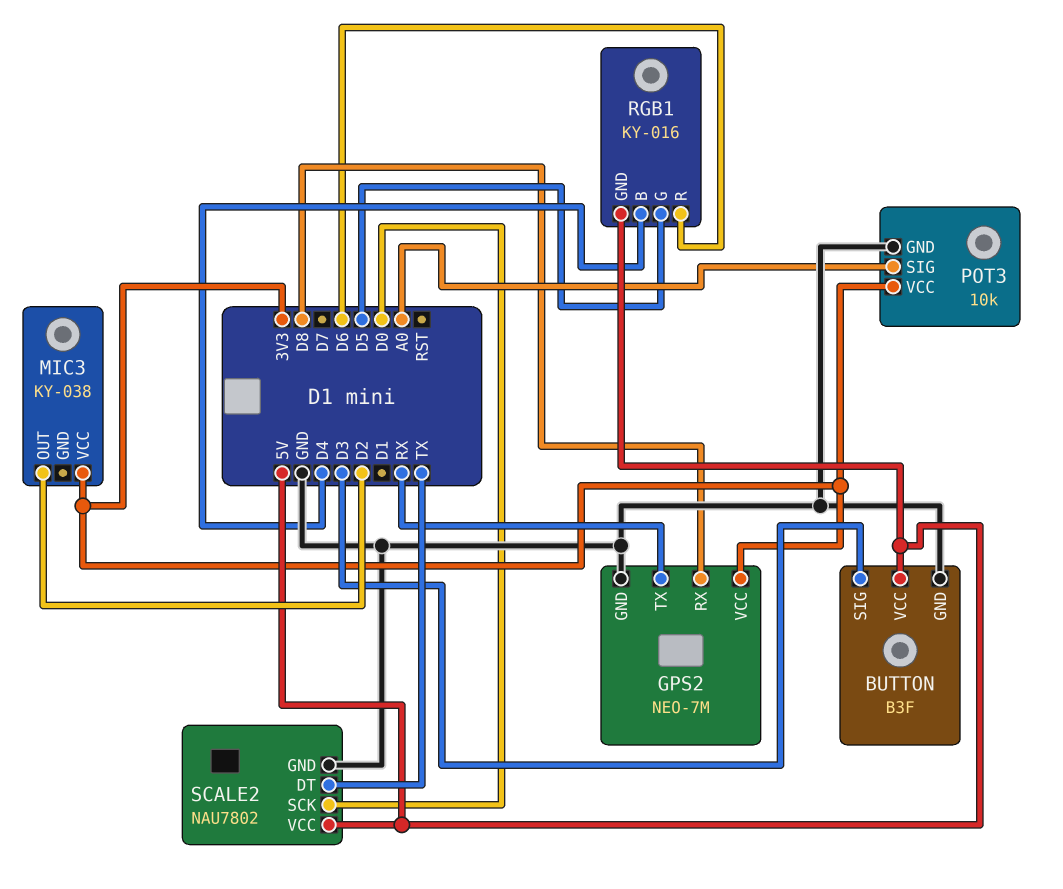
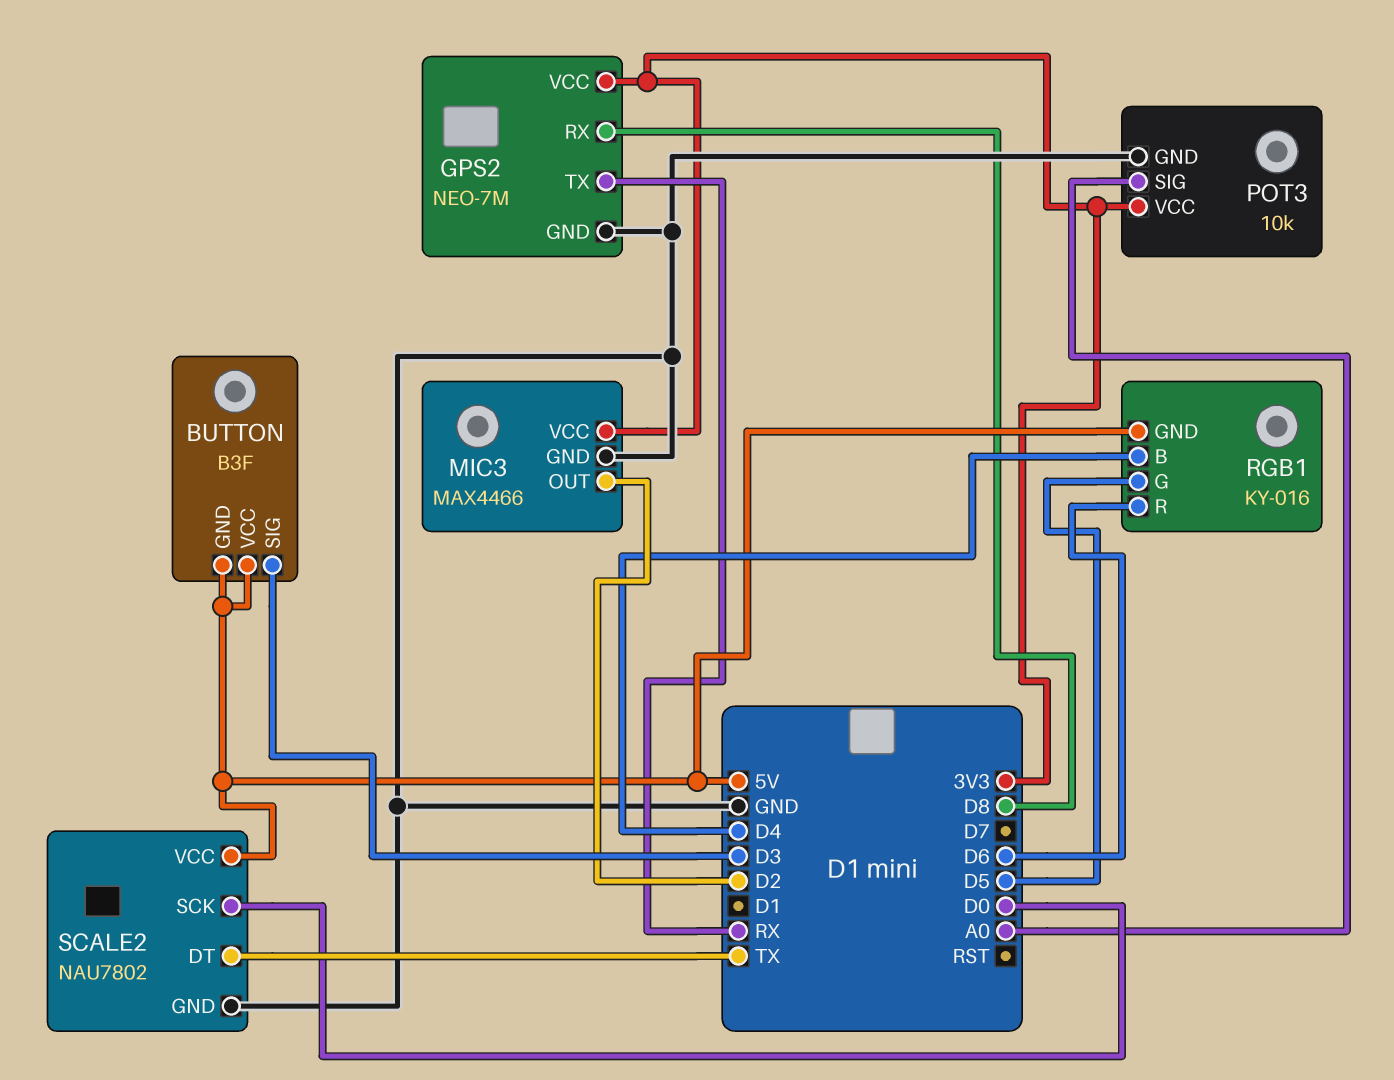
BUTTON pin GND: GND -> 5V
MIC3: KY-038 -> MAX4466
MIC3 pin GND: none -> GND

